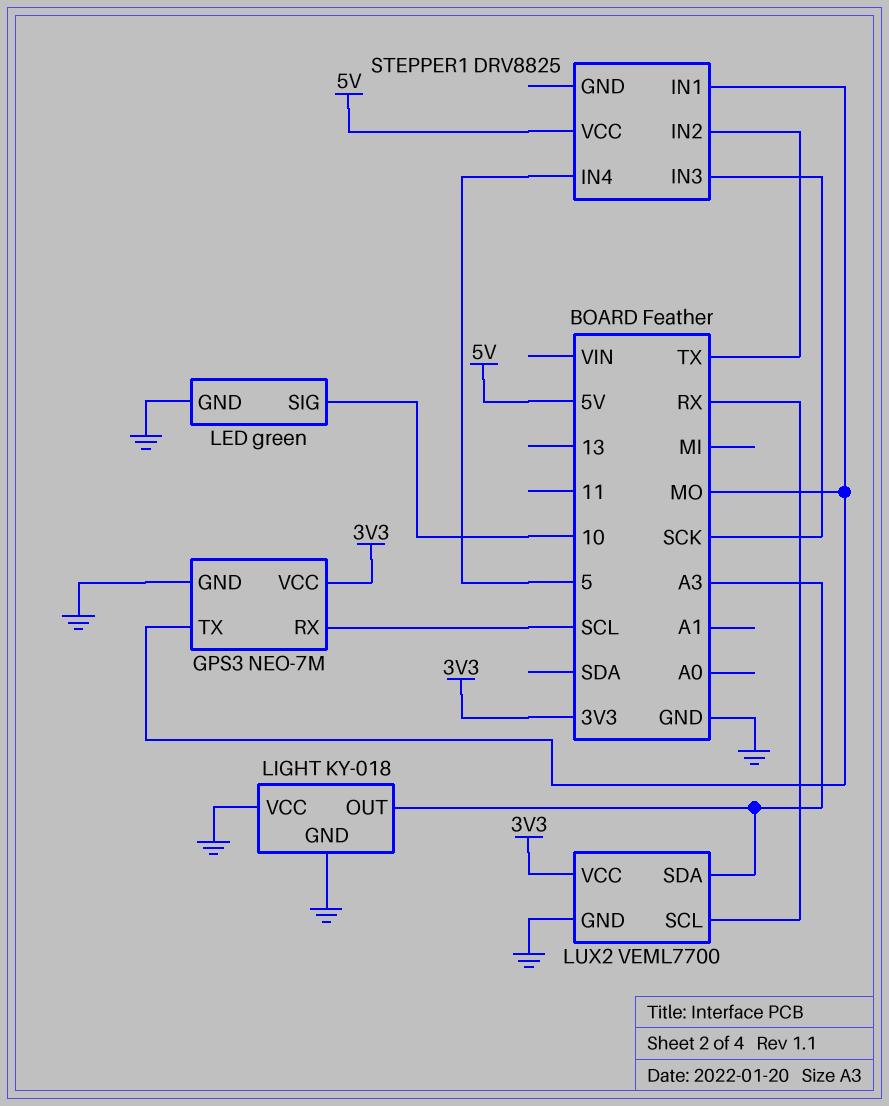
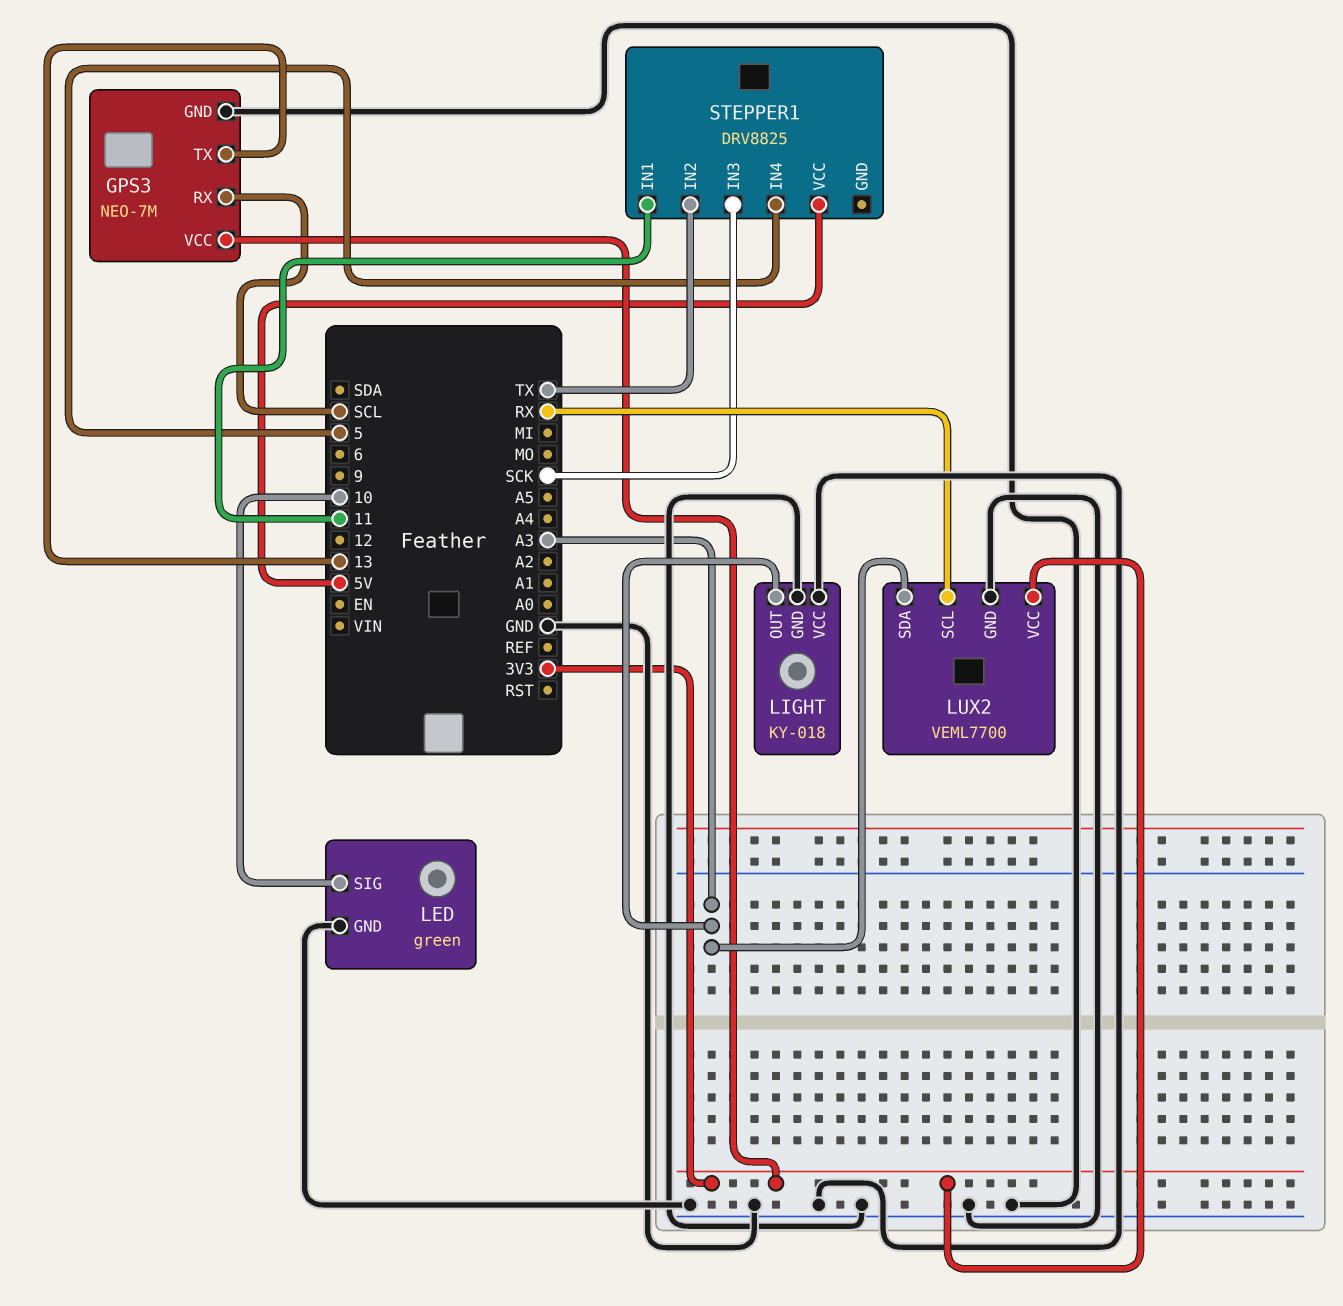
GPS3 pin TX: MO -> 13
STEPPER1 pin IN1: MO -> 11

